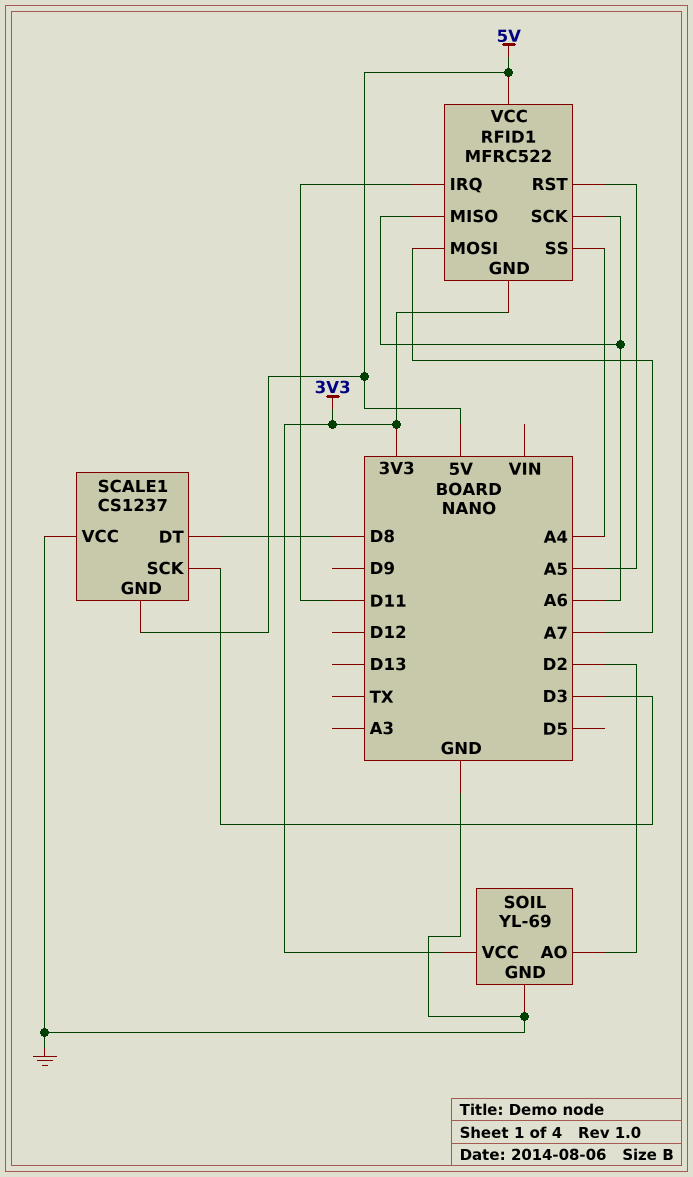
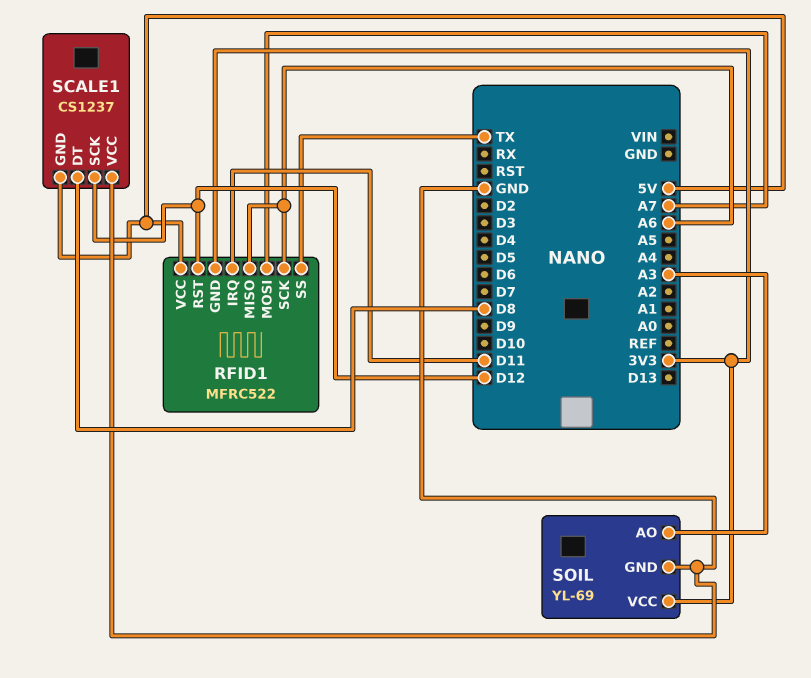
RFID1 pin RST: A5 -> D12
RFID1 pin SS: A4 -> TX
SCALE1 pin SCK: D3 -> D12
SOIL pin AO: D2 -> A3

